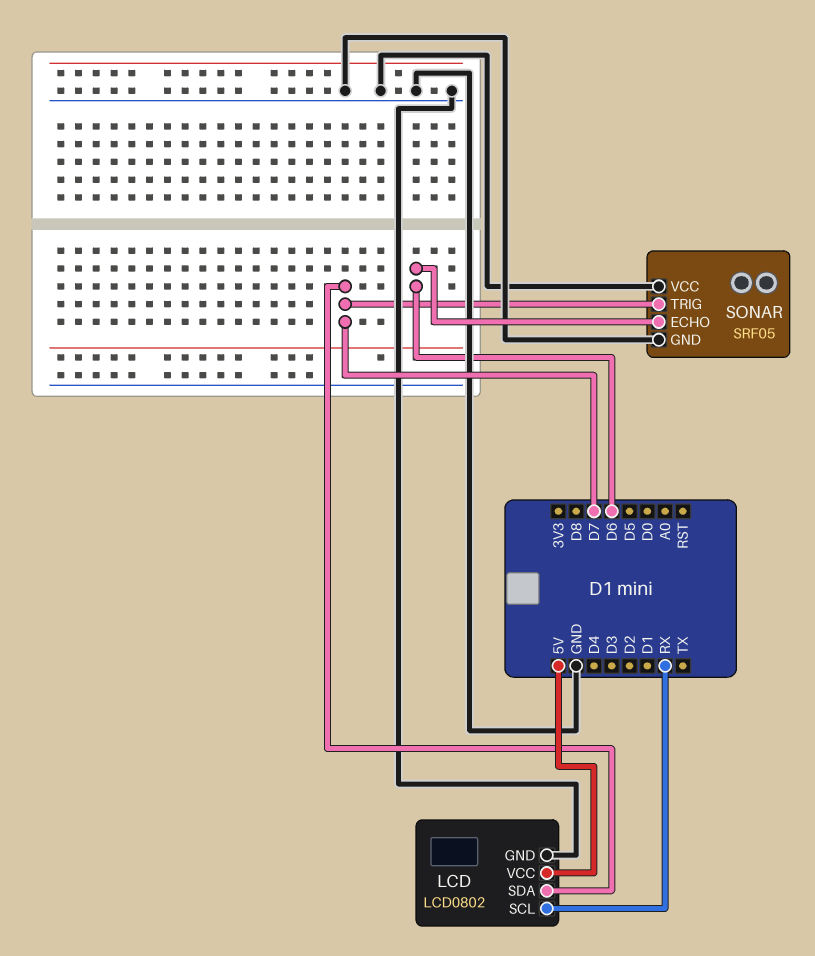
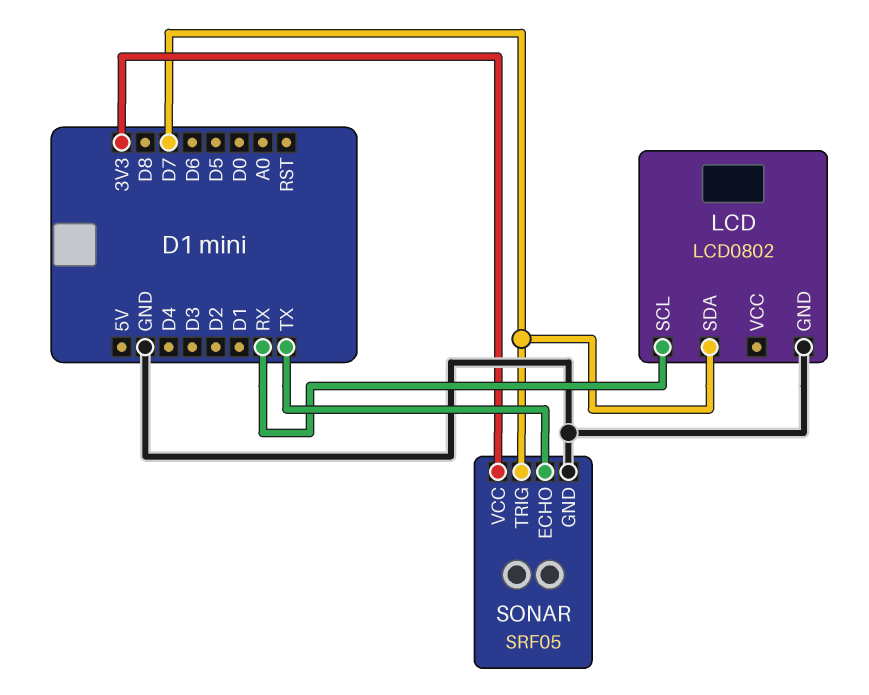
LCD pin VCC: 5V -> none
SONAR pin ECHO: D6 -> TX
SONAR pin VCC: GND -> 3V3

